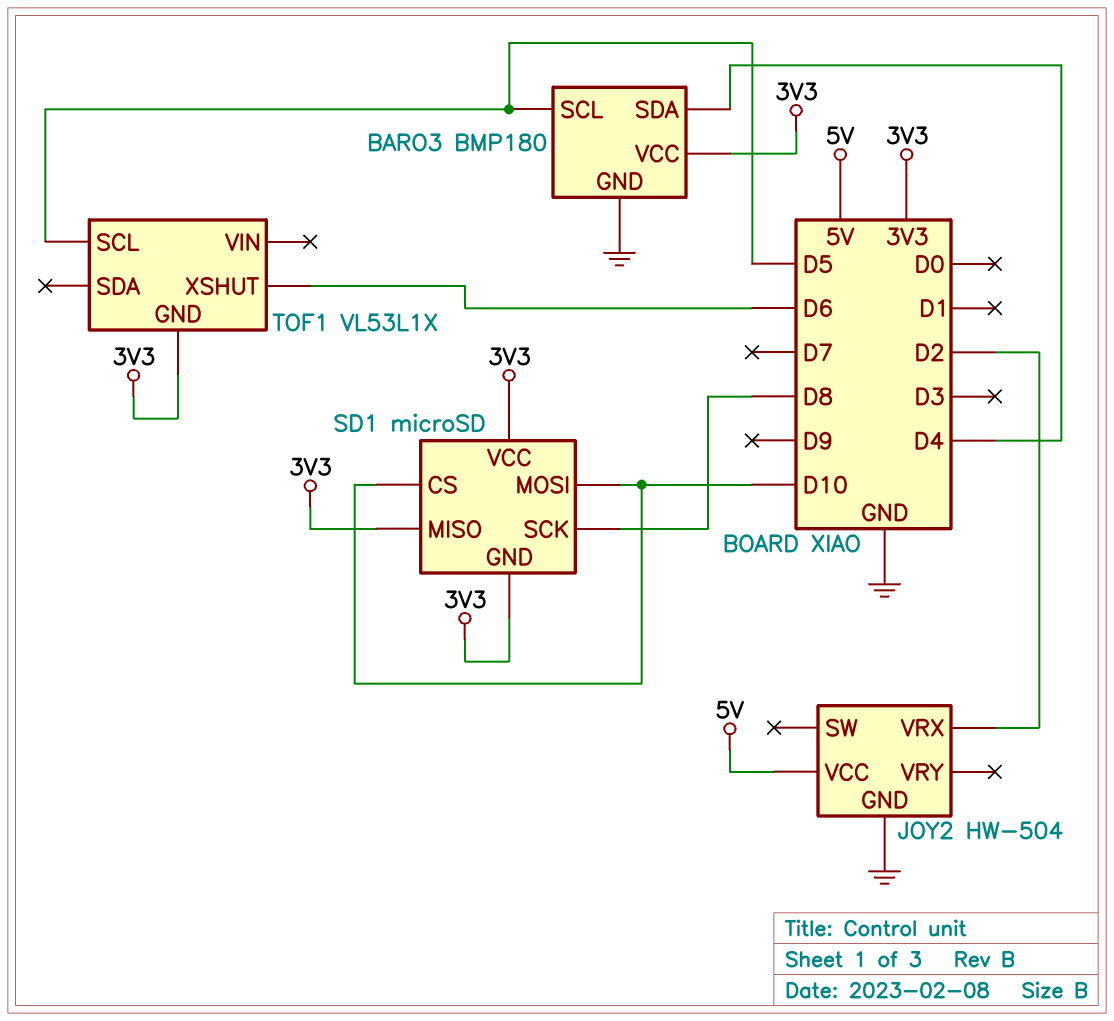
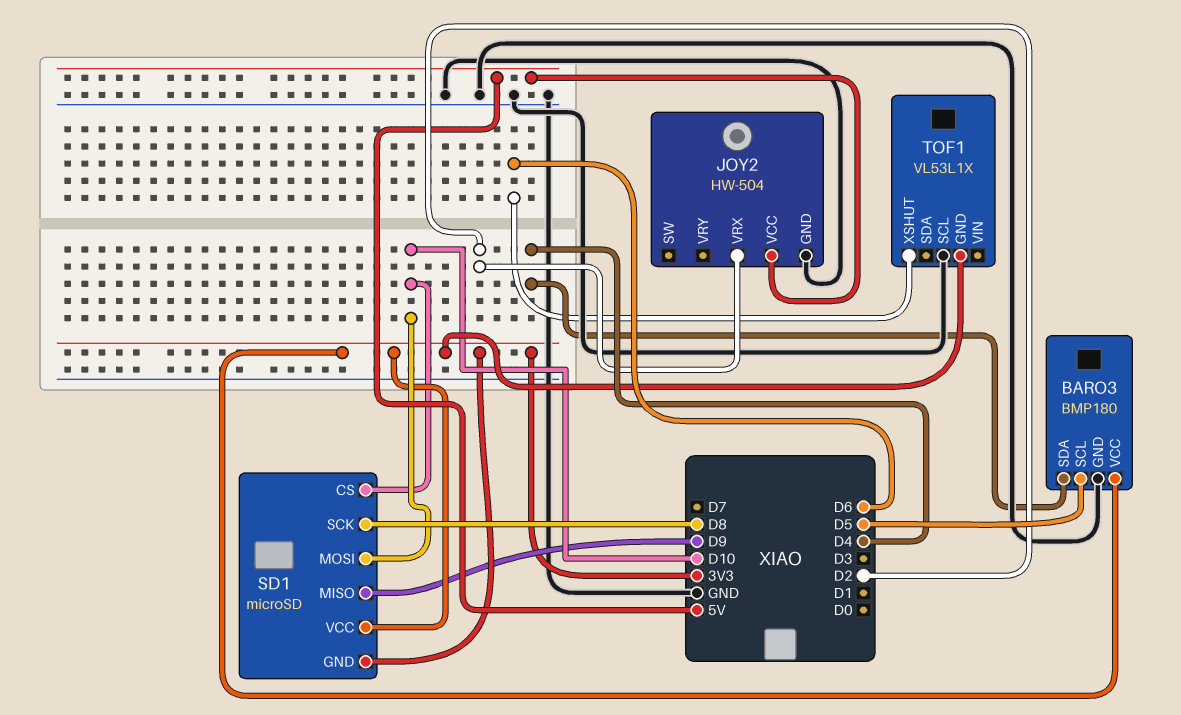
SD1 pin MISO: 3V3 -> D9
TOF1 pin SCL: D5 -> GND

